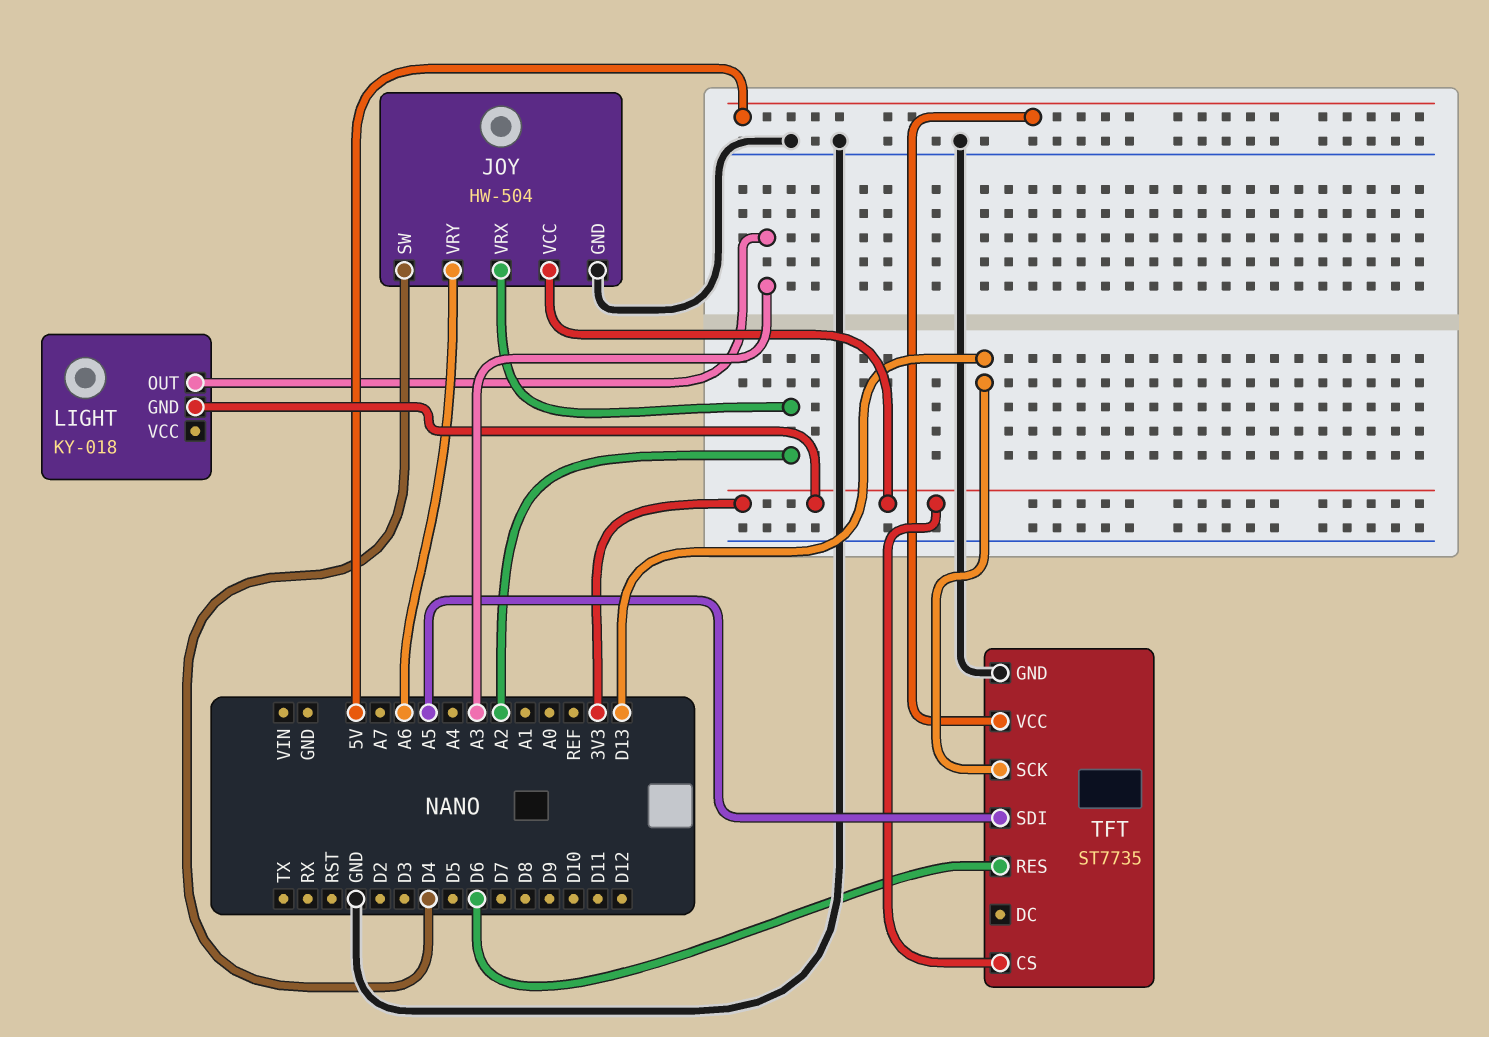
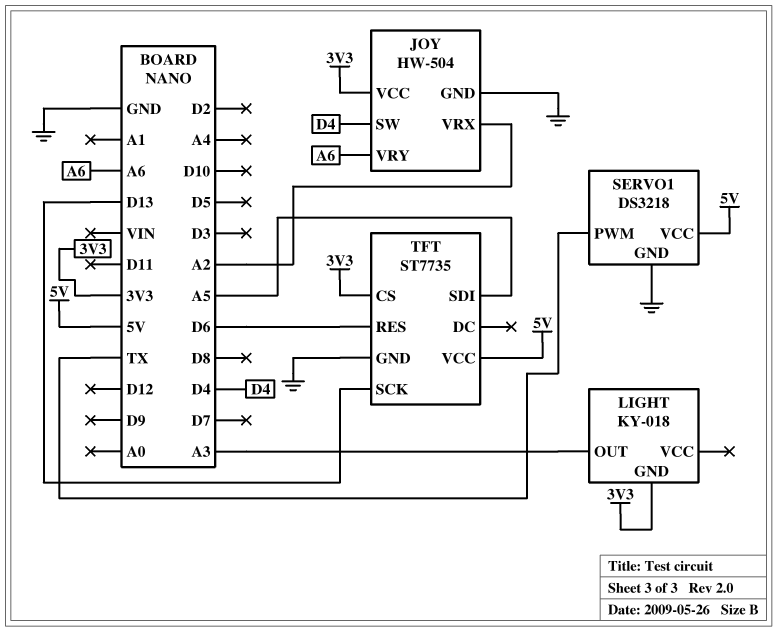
SERVO1: none -> DS3218
SERVO1 pin GND: none -> GND
SERVO1 pin PWM: none -> TX
SERVO1 pin VCC: none -> 5V

